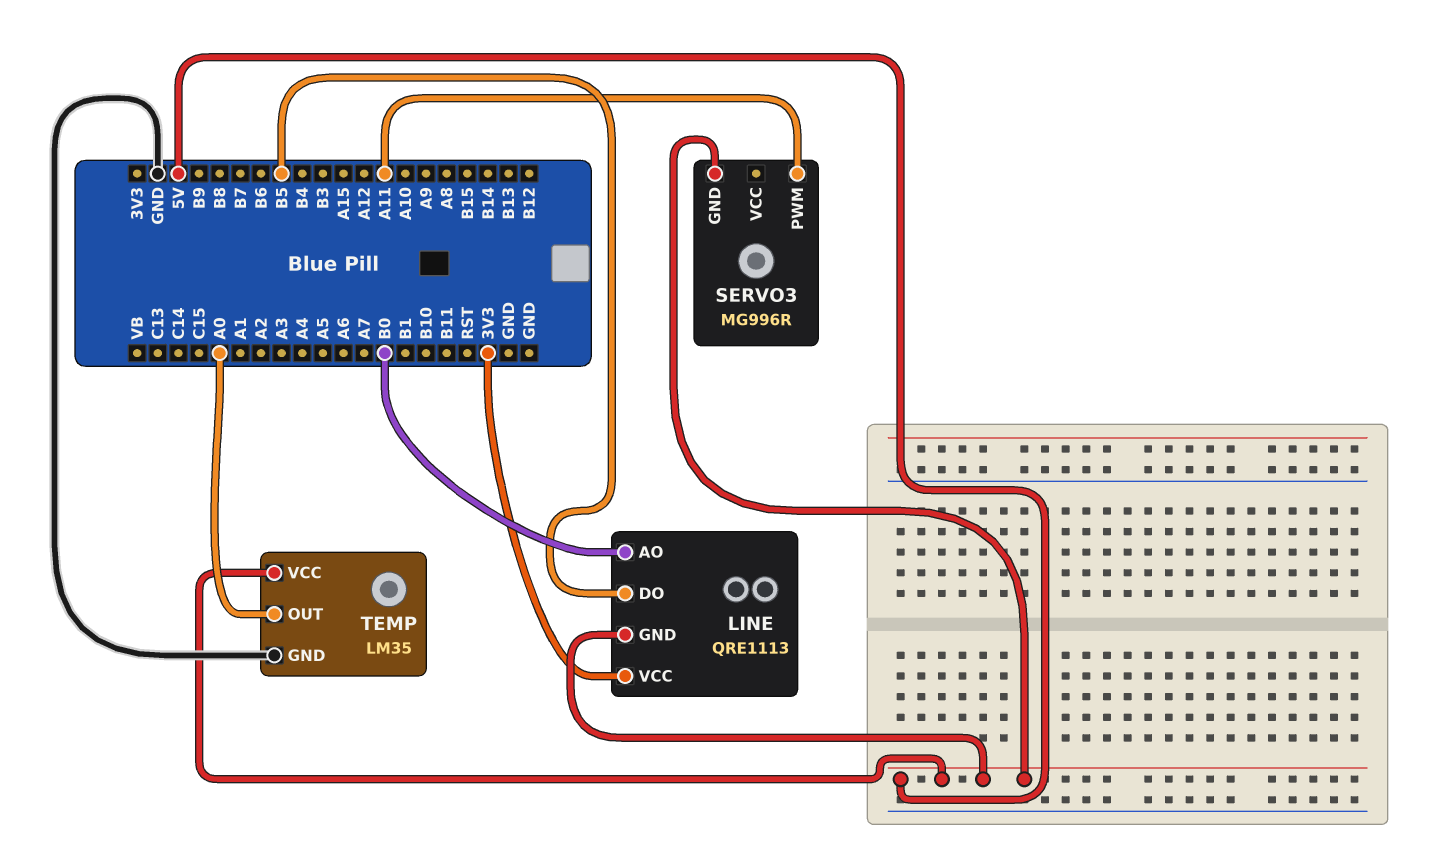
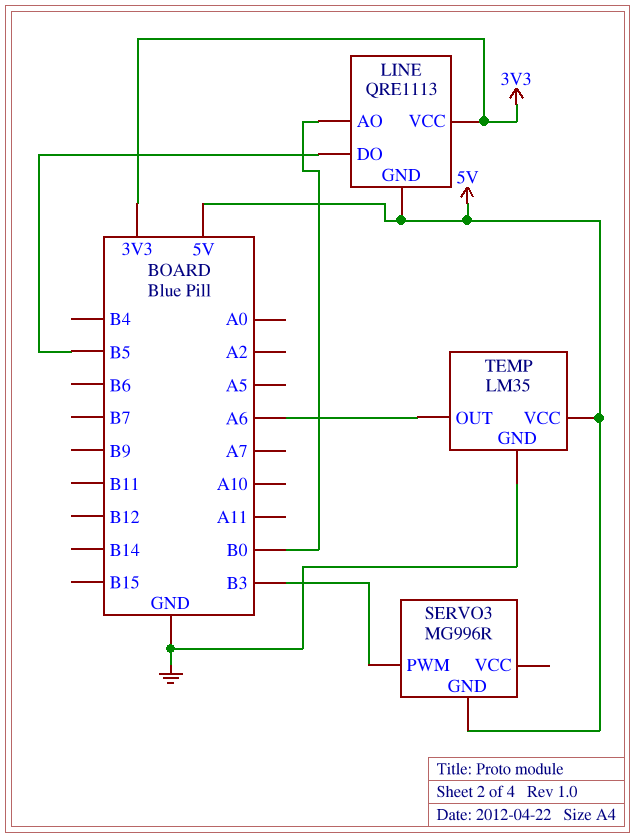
SERVO3 pin PWM: A11 -> B3
TEMP pin OUT: A0 -> A6

